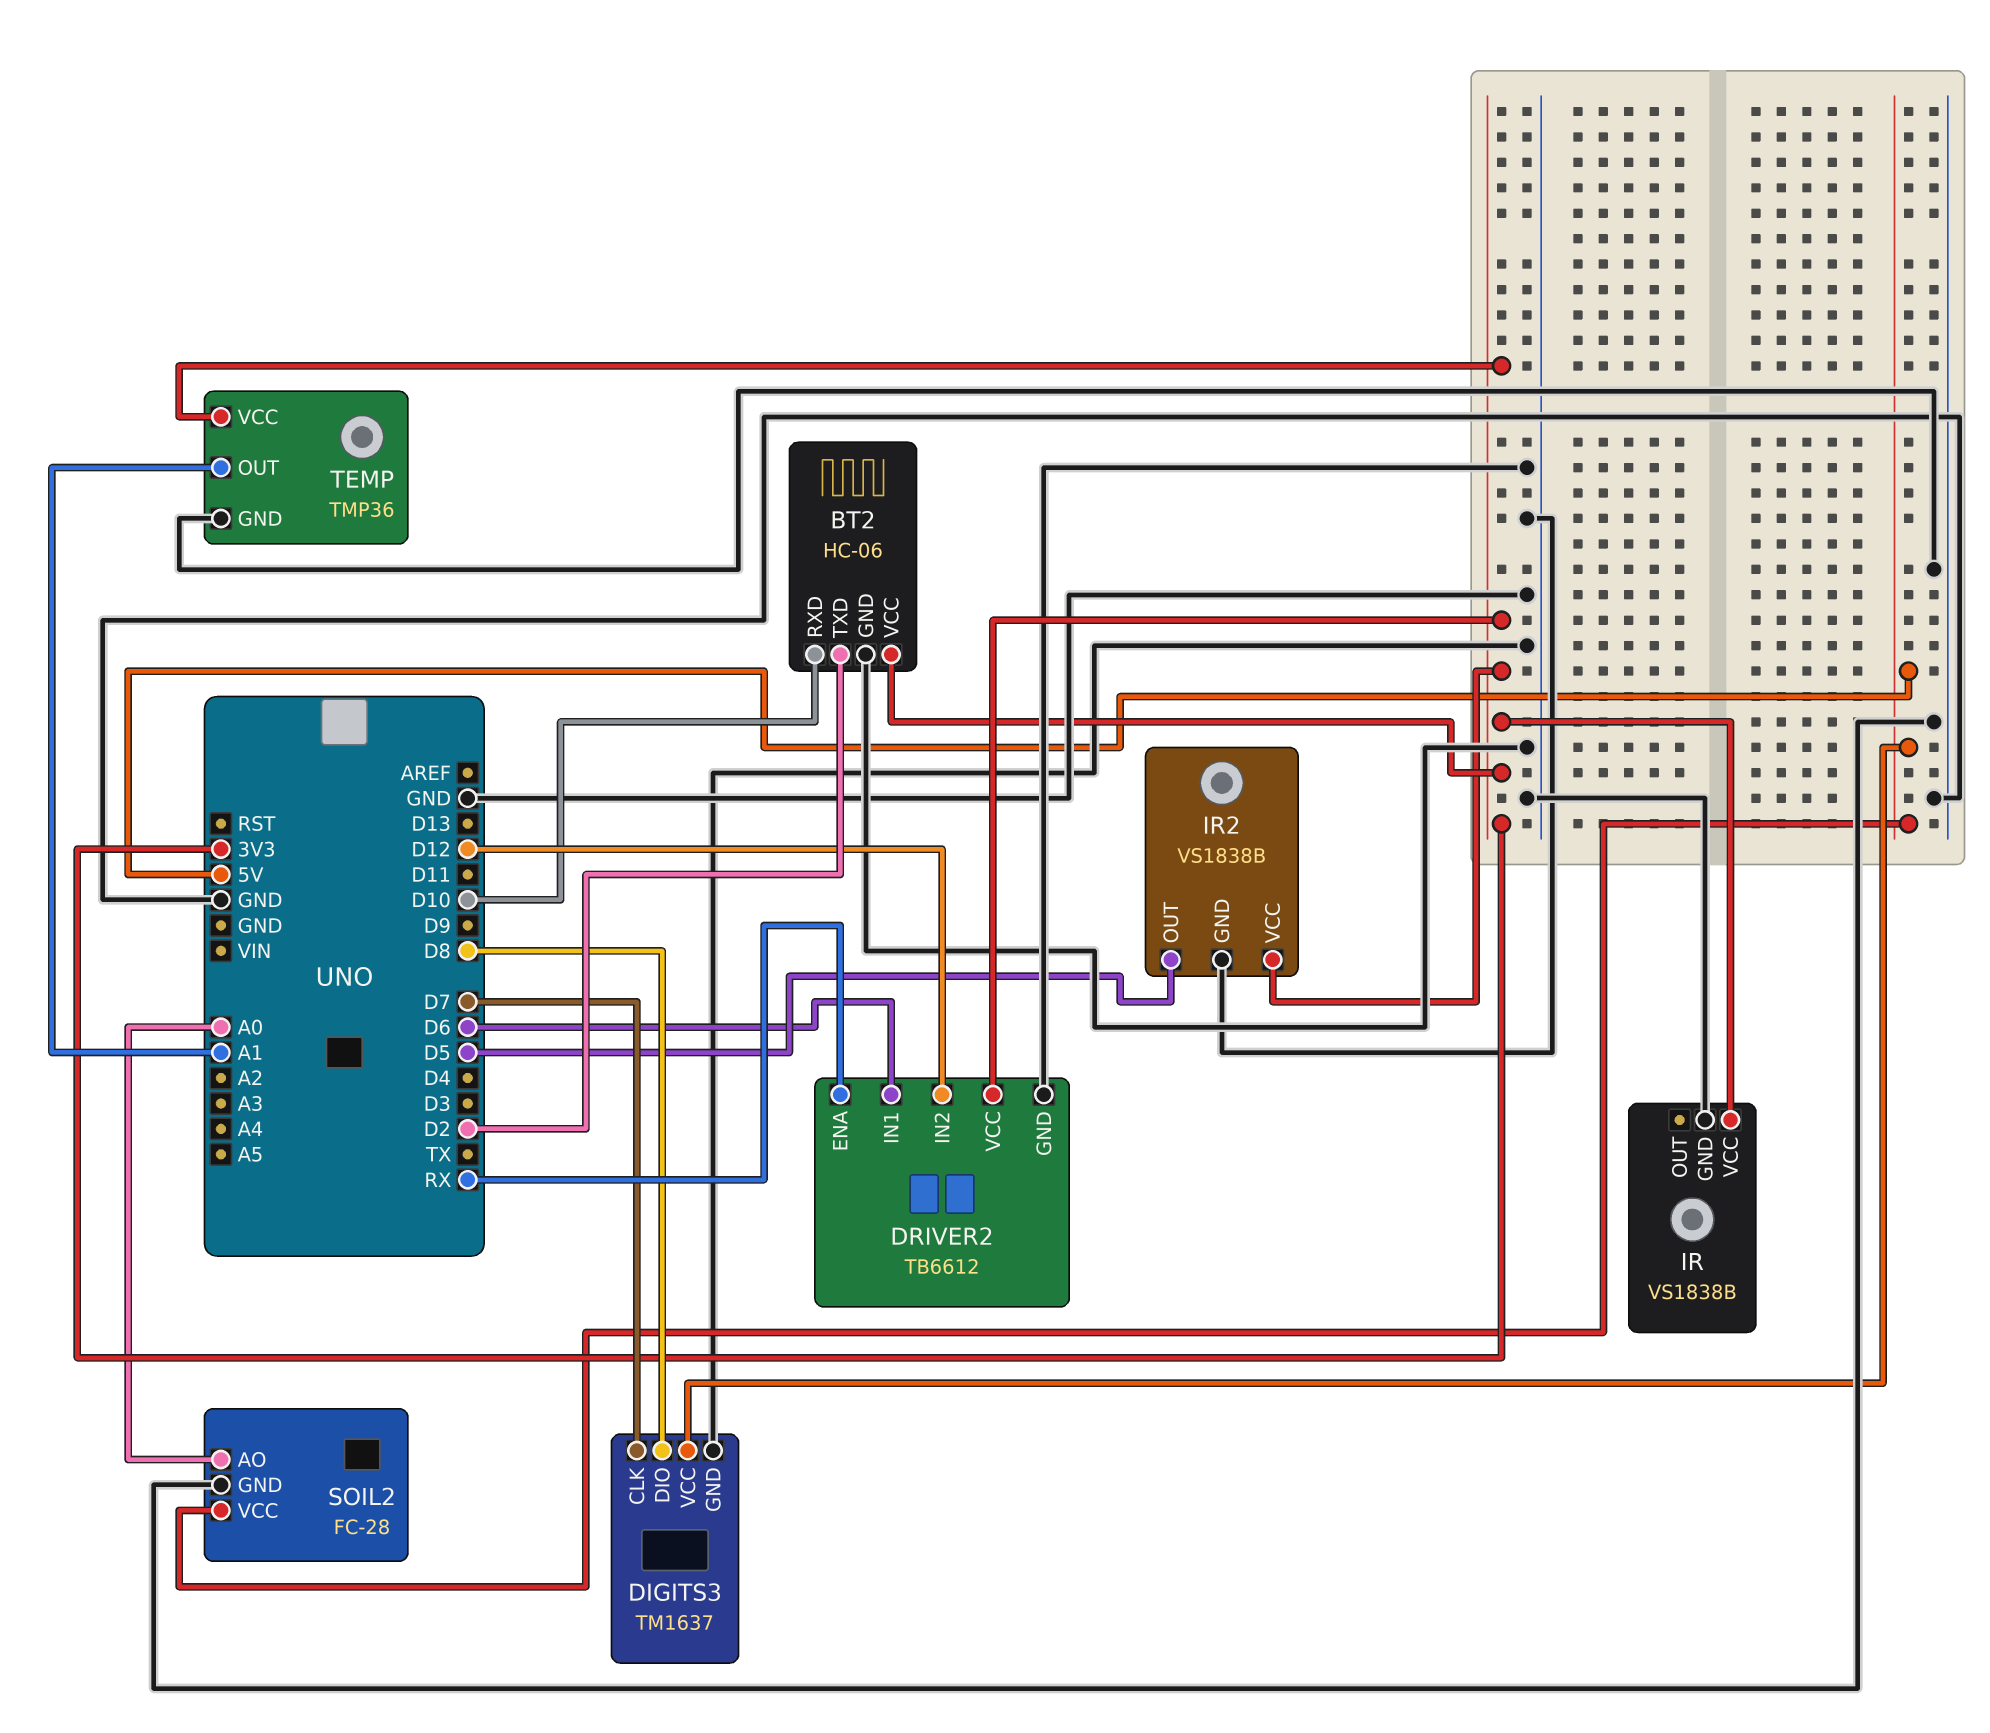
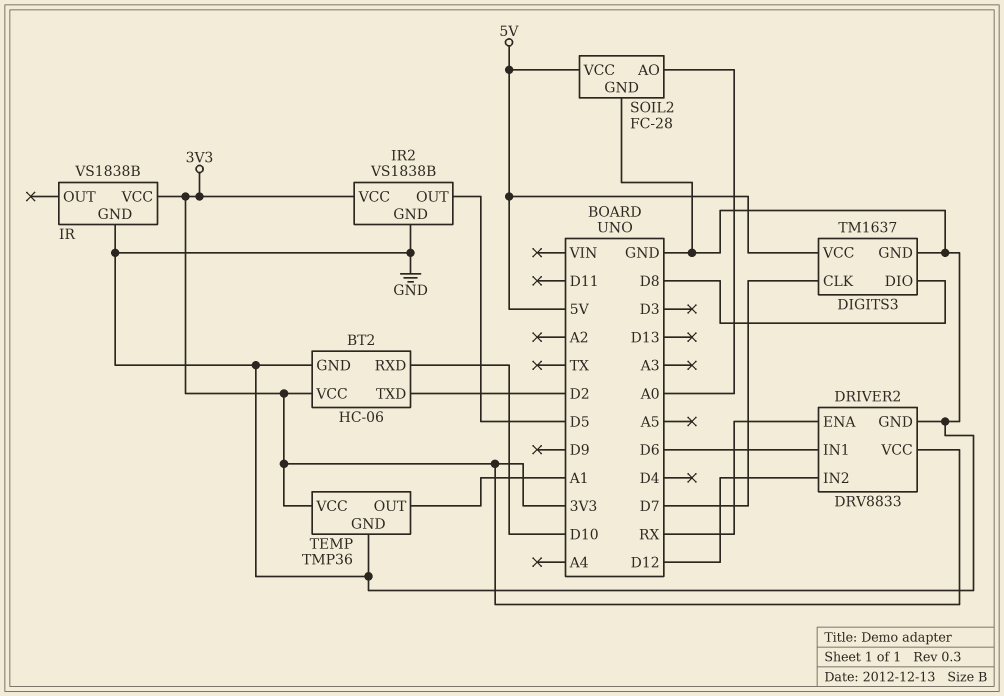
DRIVER2: TB6612 -> DRV8833

